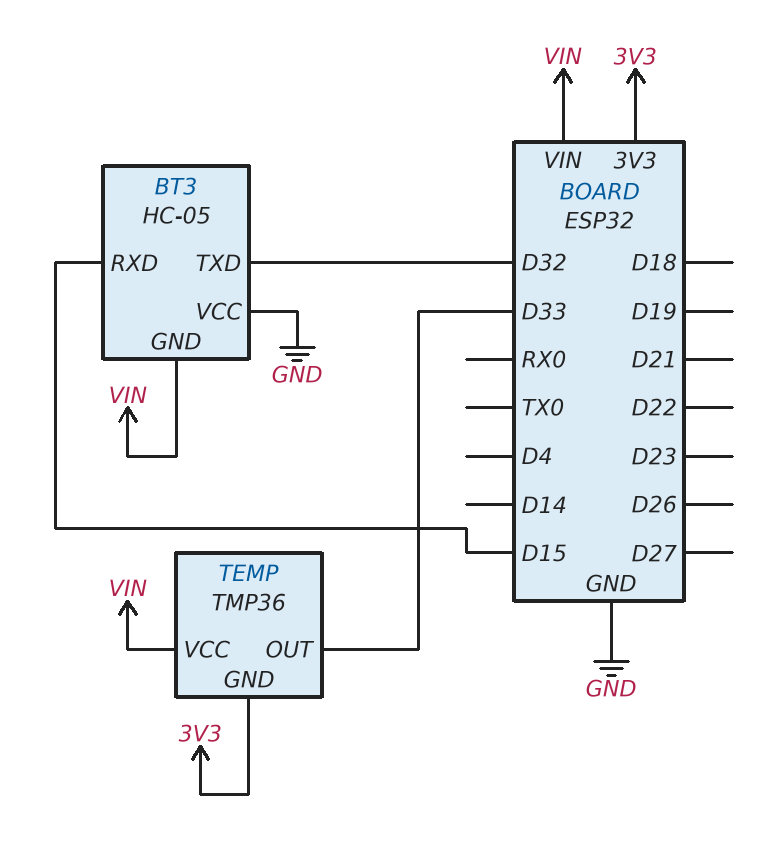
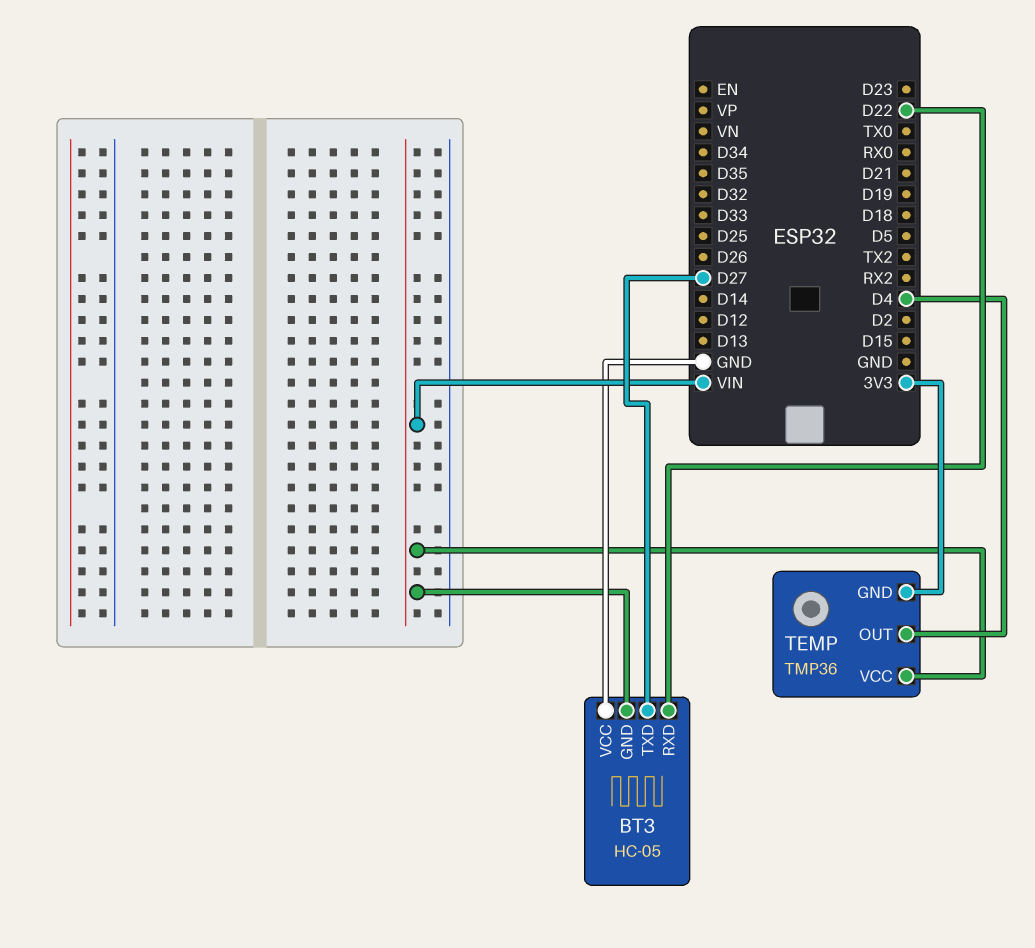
BT3 pin RXD: D15 -> D22
BT3 pin TXD: D32 -> D27
TEMP pin OUT: D33 -> D4

